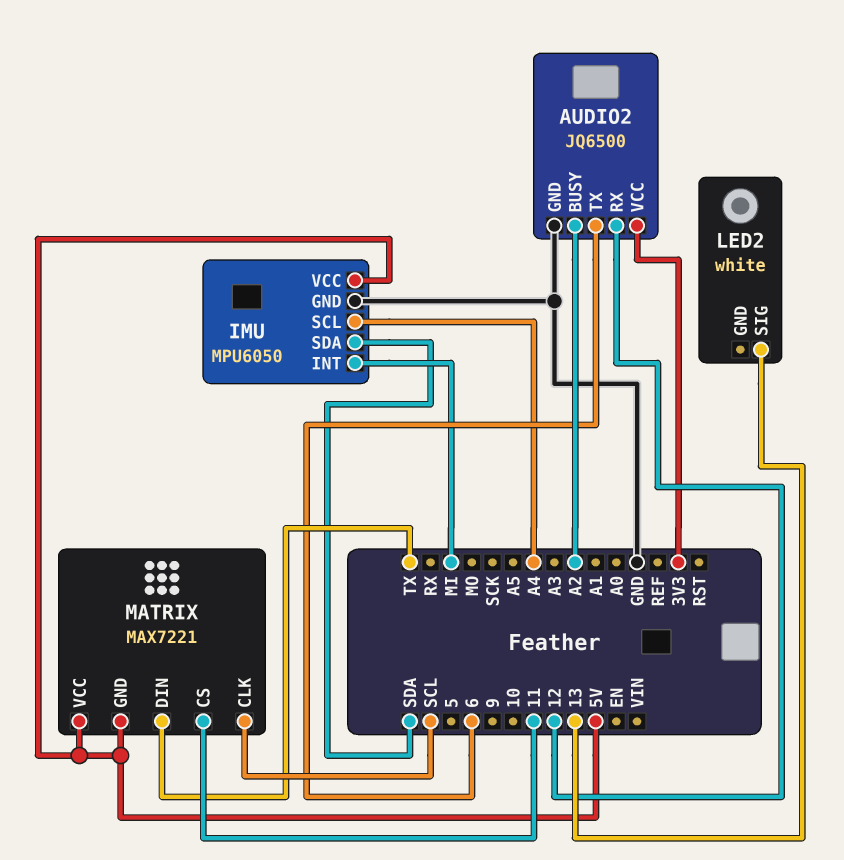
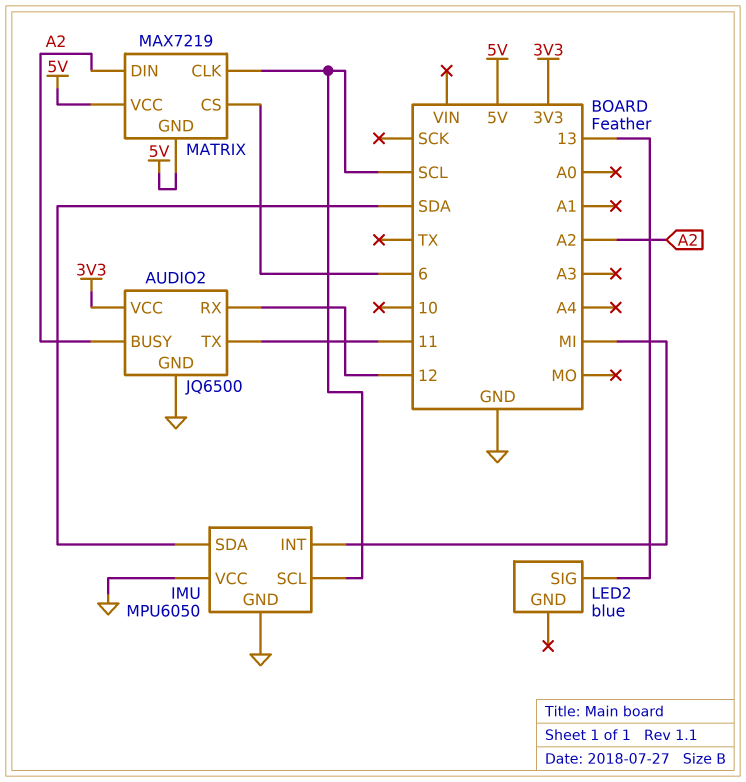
AUDIO2 pin TX: 6 -> 11
IMU pin SCL: A4 -> SCL
IMU pin VCC: 5V -> GND
LED2: white -> blue
MATRIX: MAX7221 -> MAX7219
MATRIX pin CS: 11 -> 6
MATRIX pin DIN: TX -> A2

